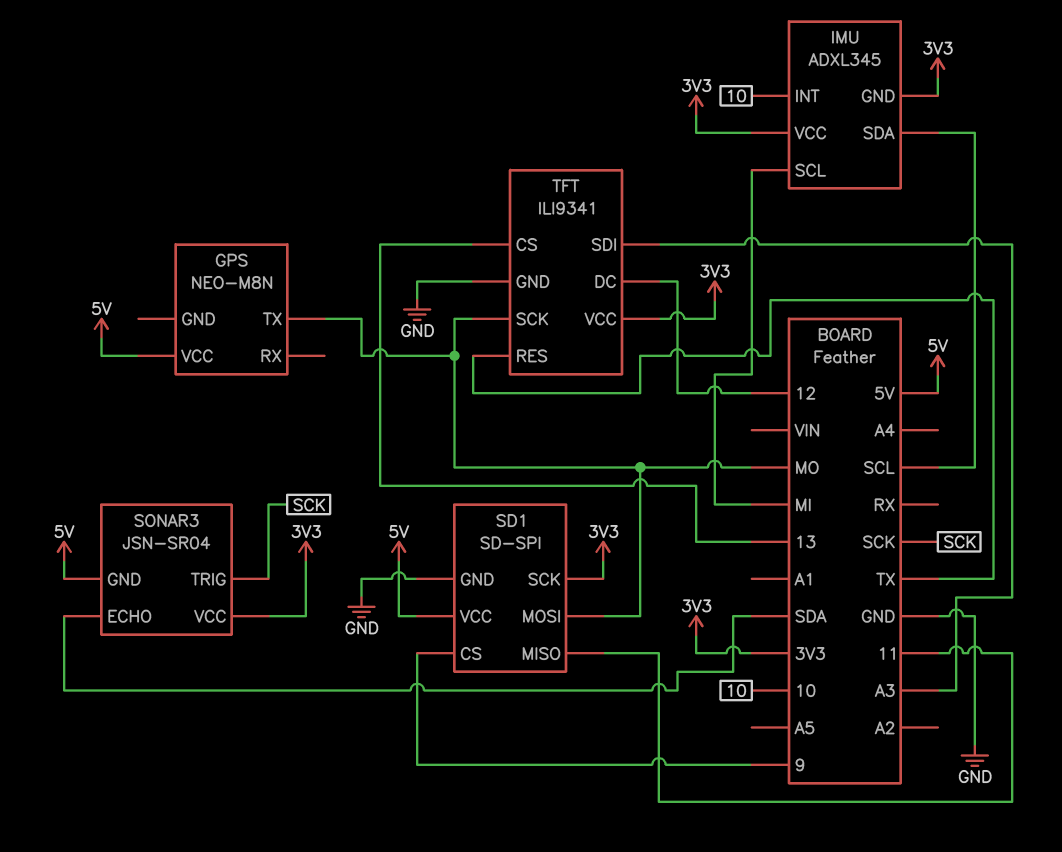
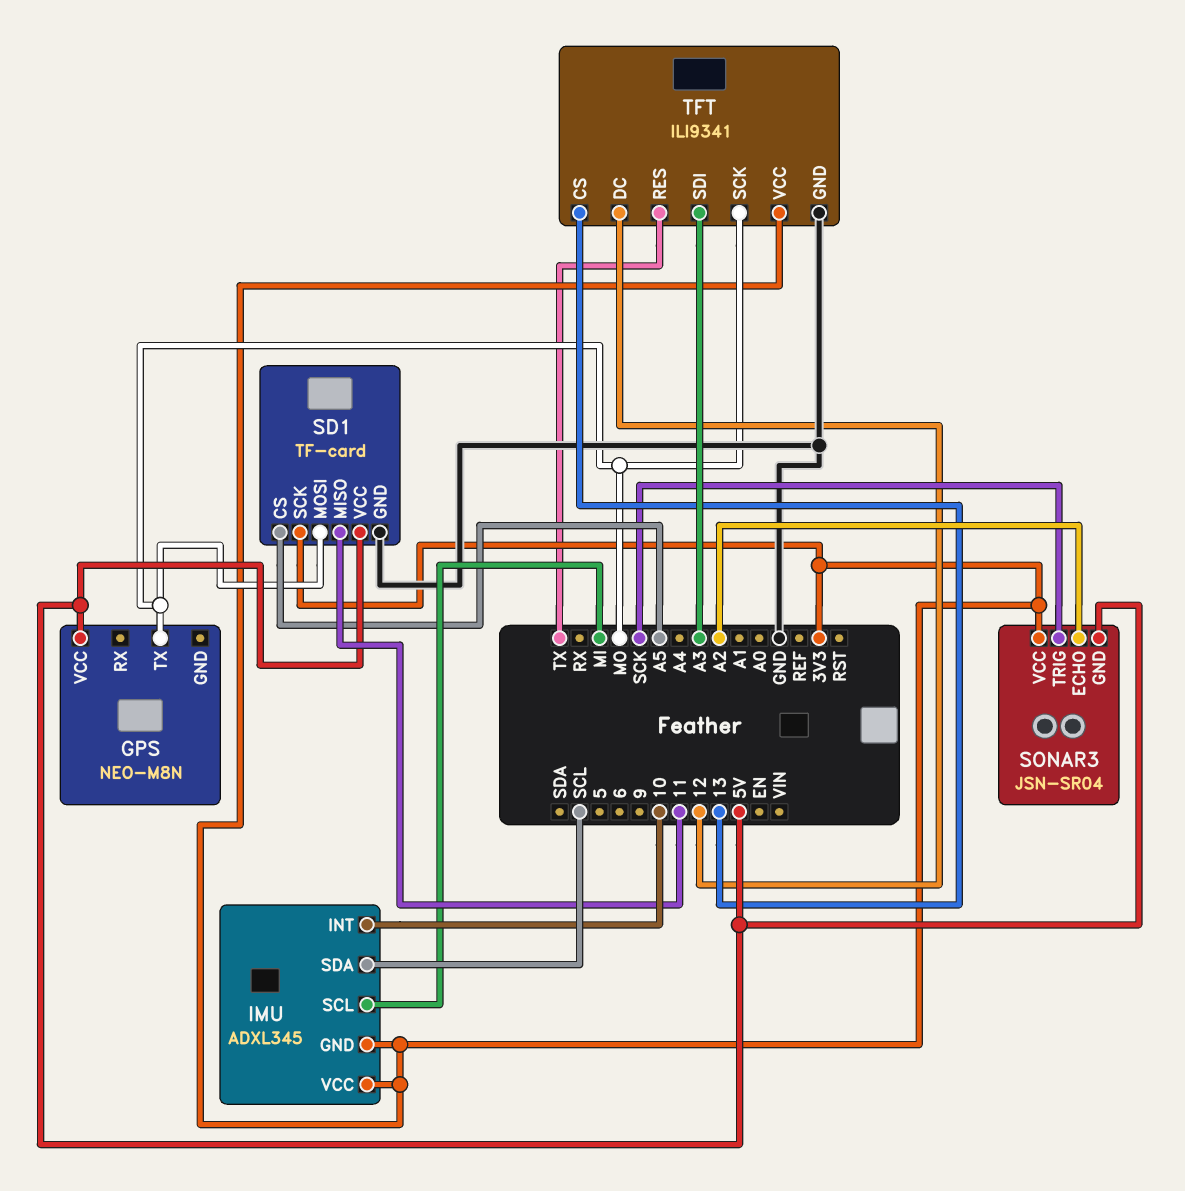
SD1: SD-SPI -> TF-card
SD1 pin CS: 9 -> A5
SONAR3 pin ECHO: SDA -> A2

